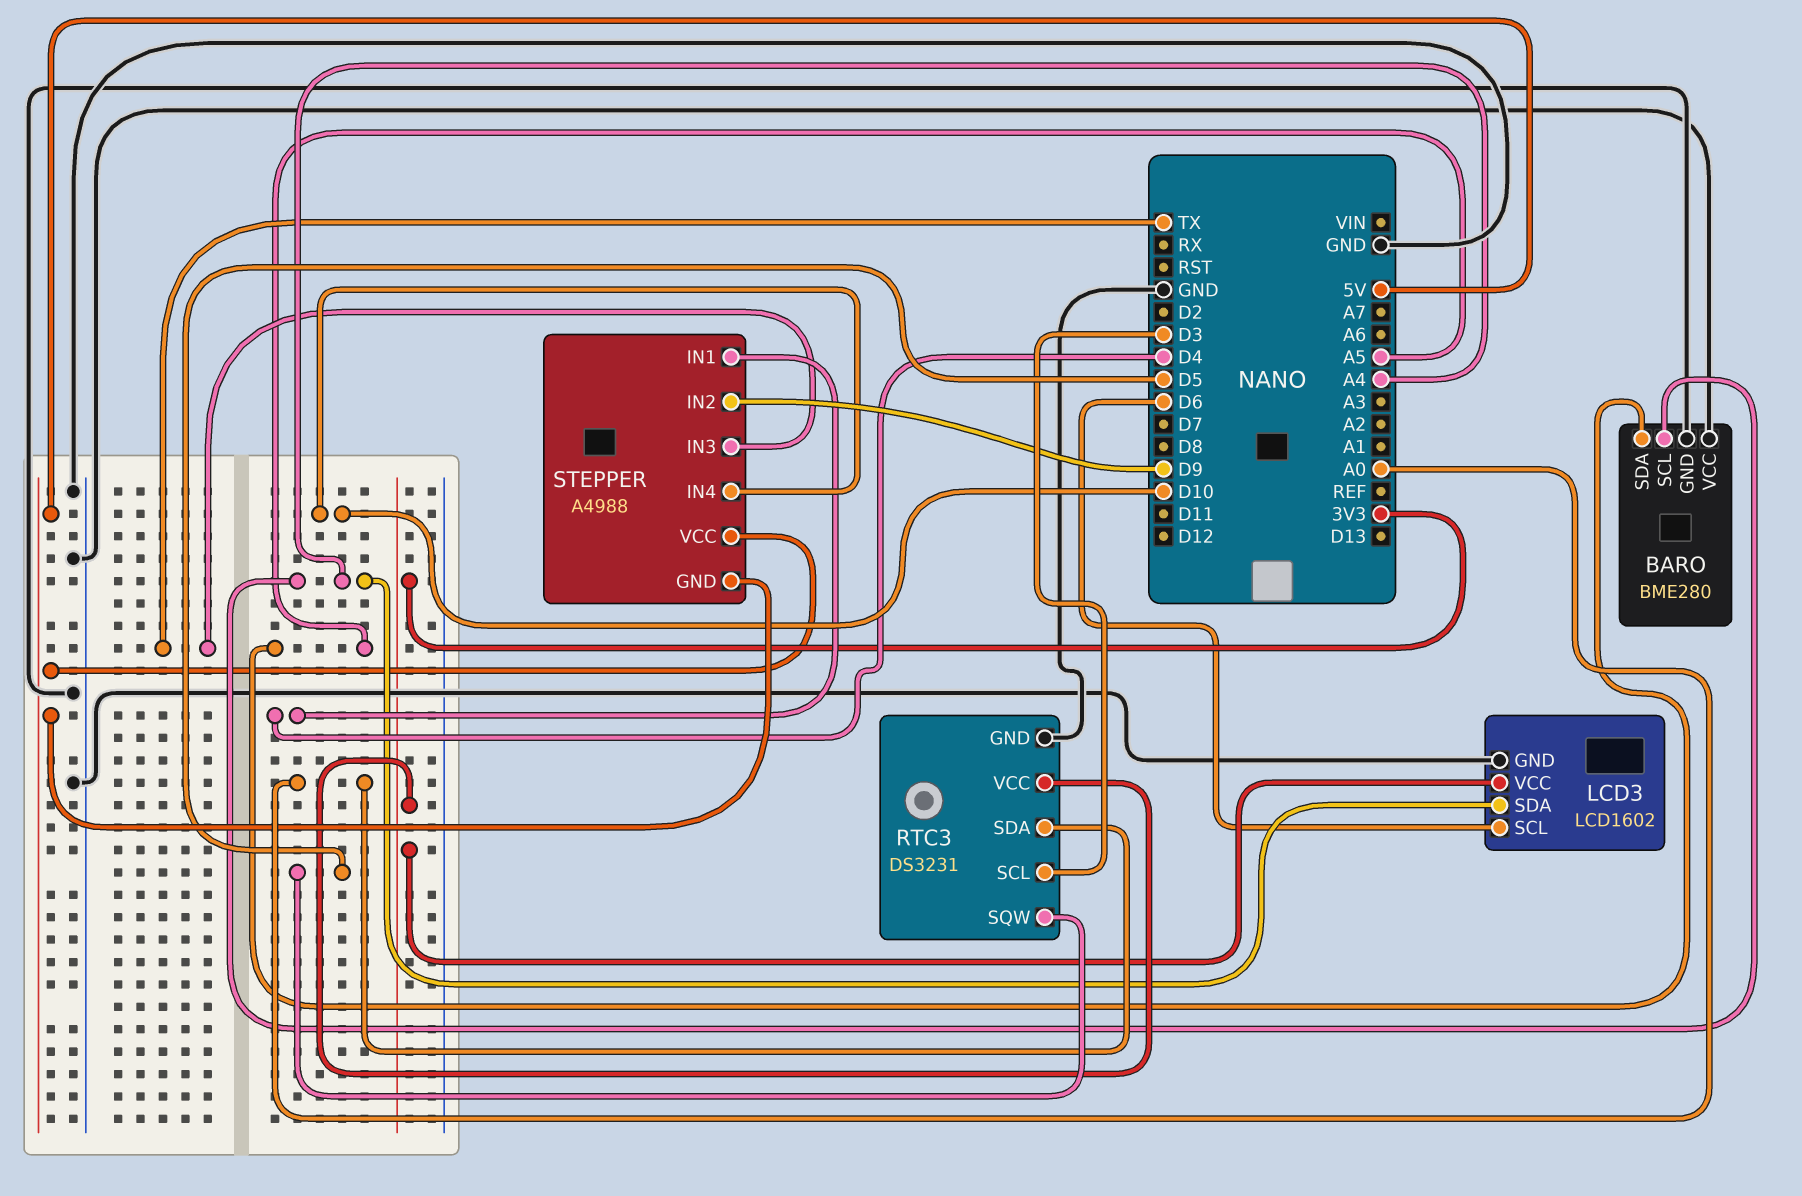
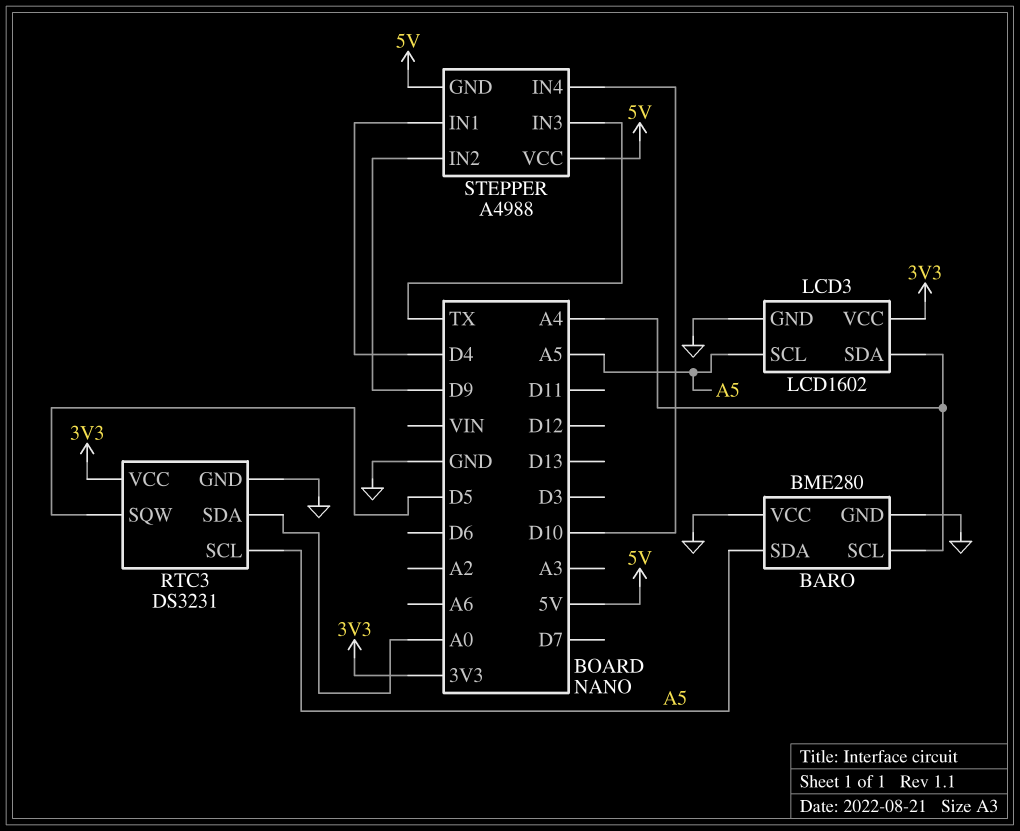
LCD3 pin SCL: D6 -> A5
RTC3 pin SCL: D3 -> A5

